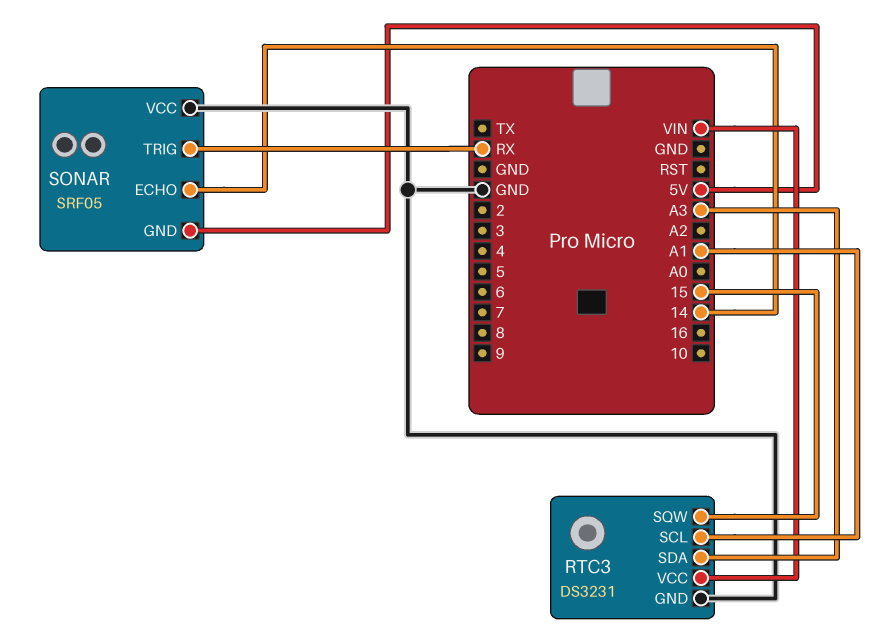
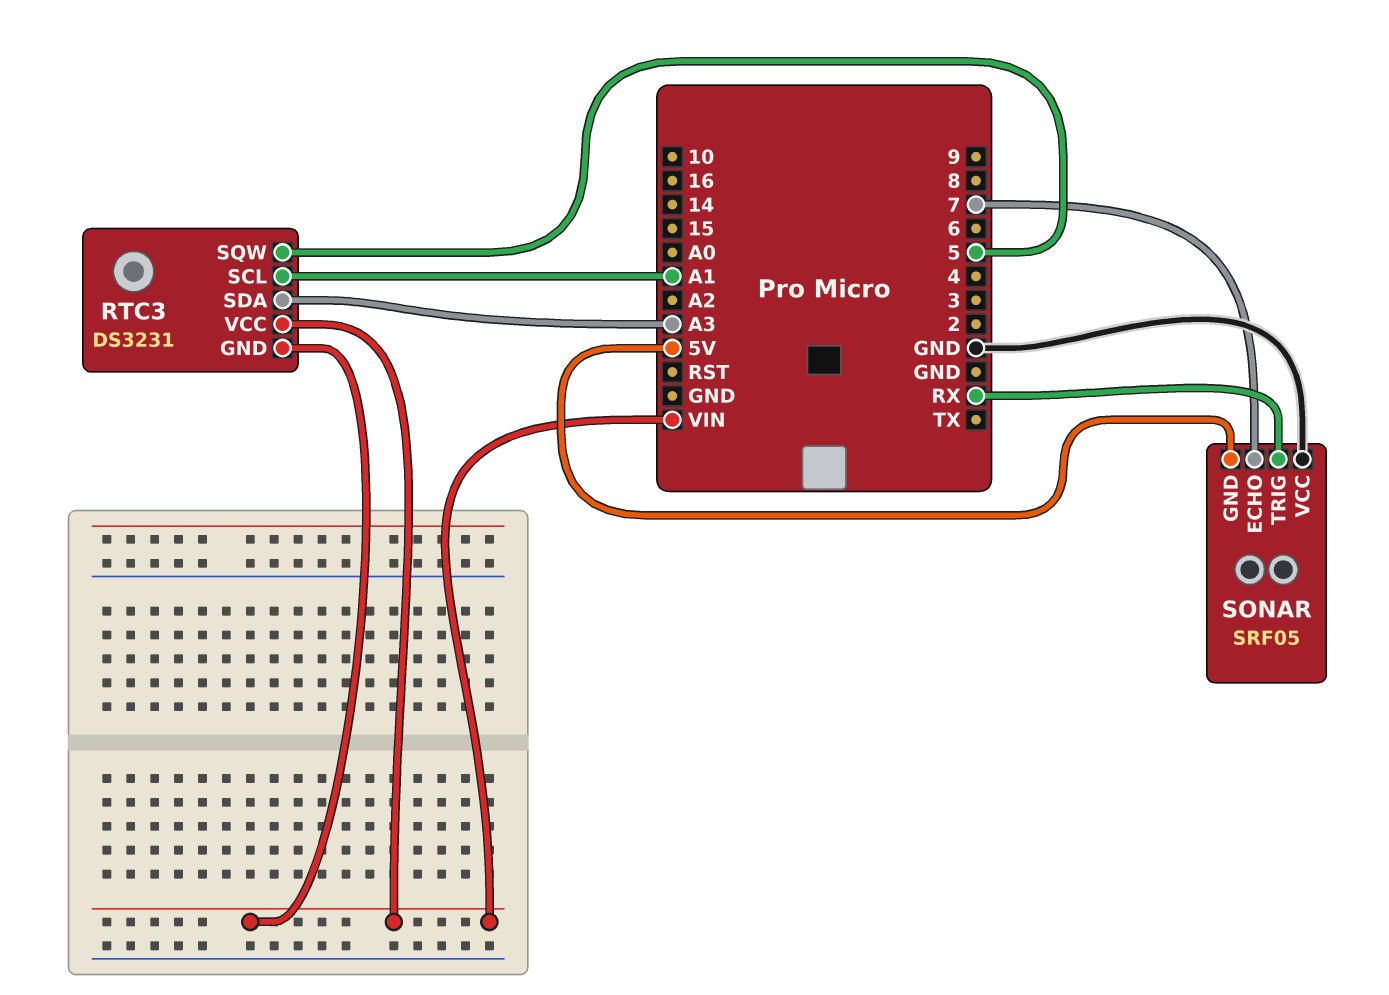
RTC3 pin GND: GND -> VIN
RTC3 pin SQW: 15 -> 5
SONAR pin ECHO: 14 -> 7

